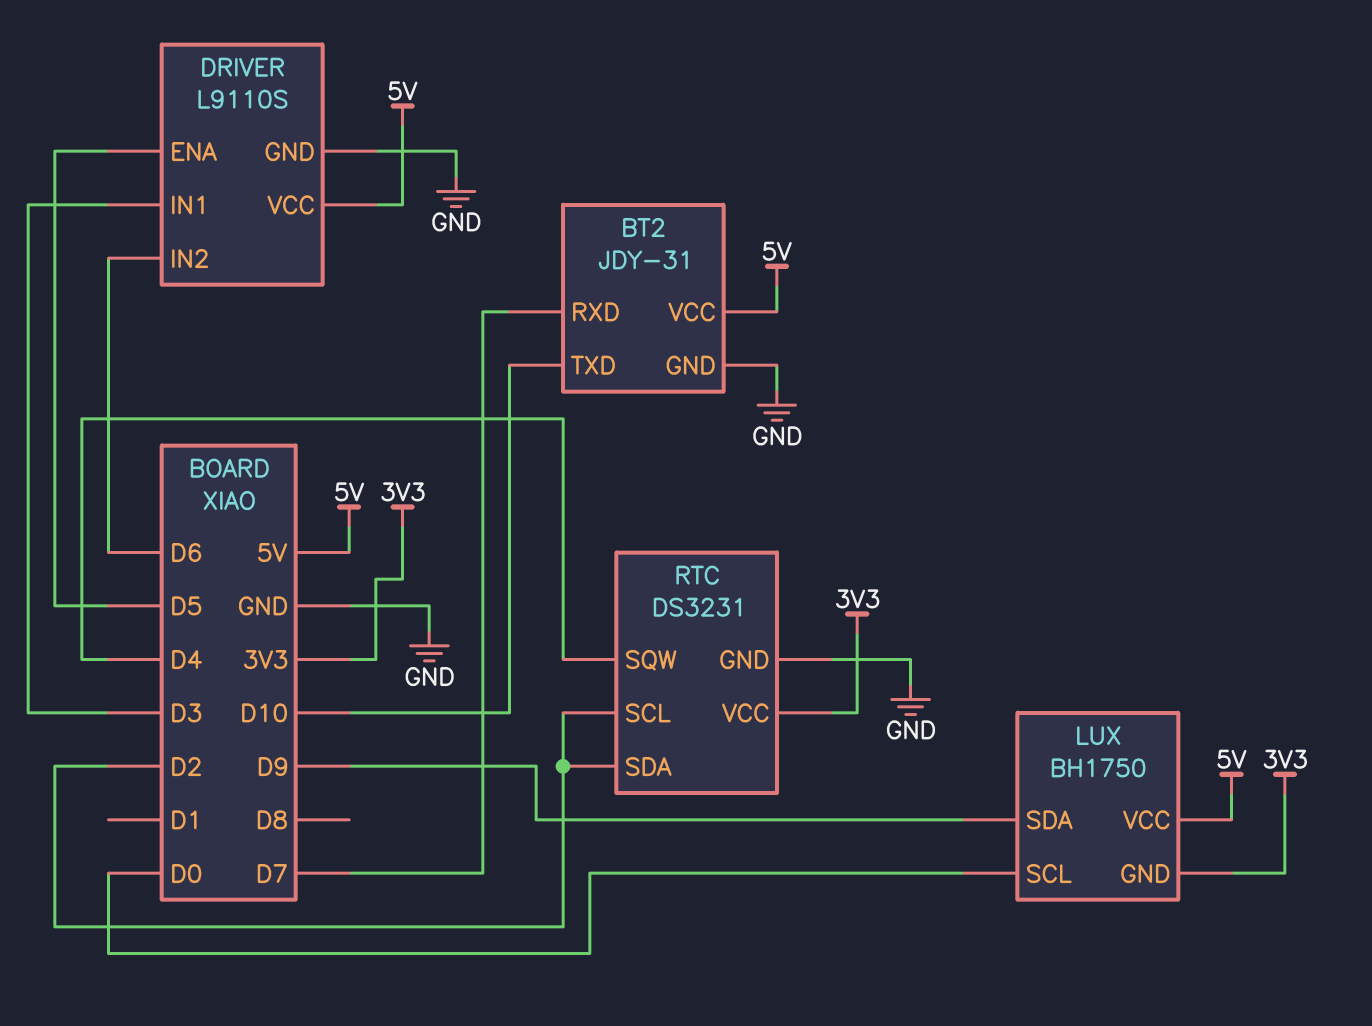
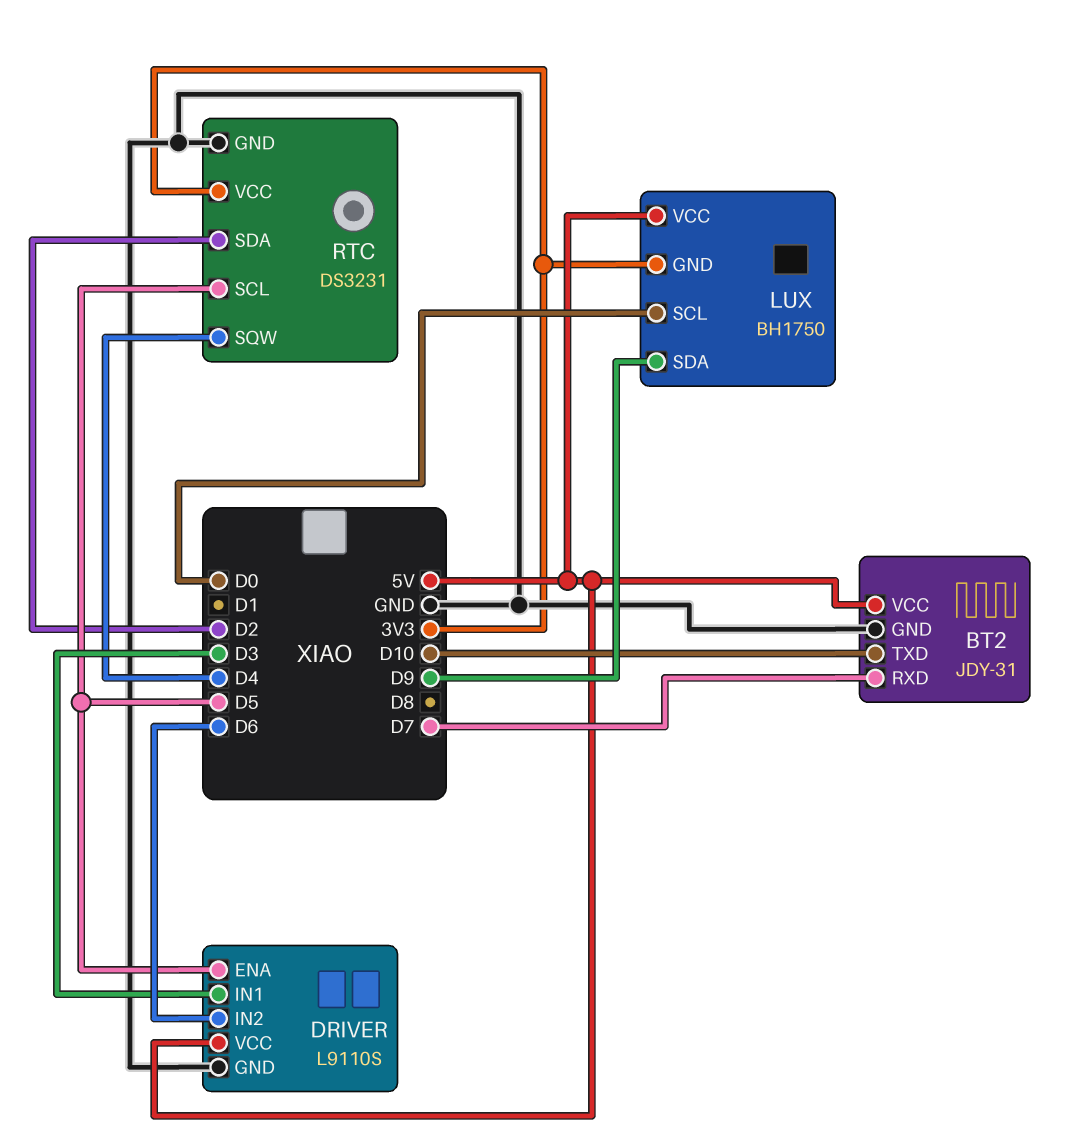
RTC pin SCL: D2 -> D5

